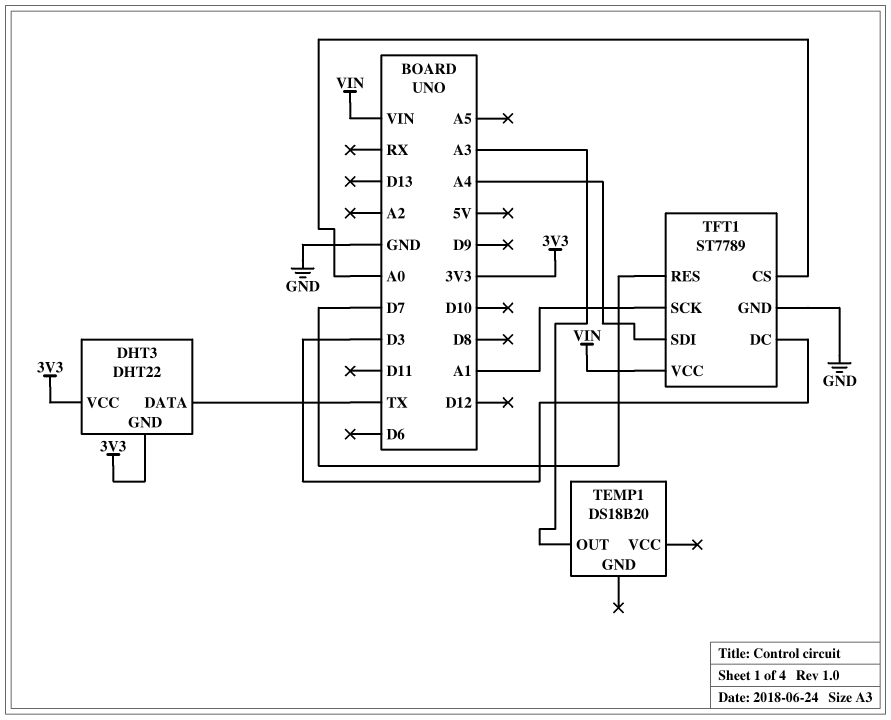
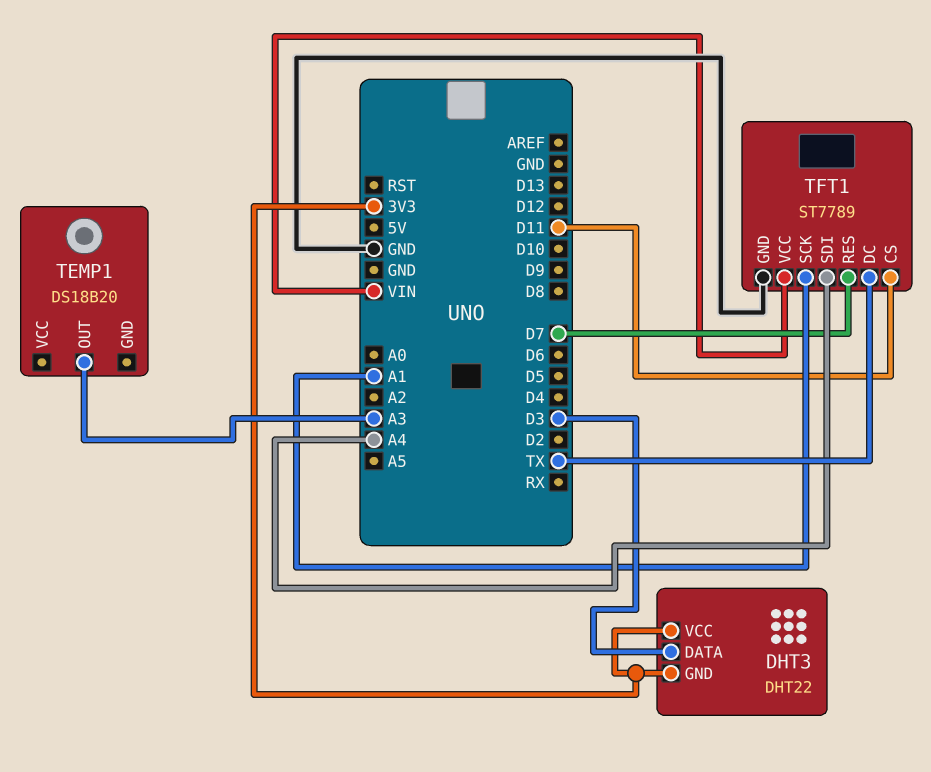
DHT3 pin DATA: TX -> D3
TFT1 pin CS: A0 -> D11
TFT1 pin DC: D3 -> TX

